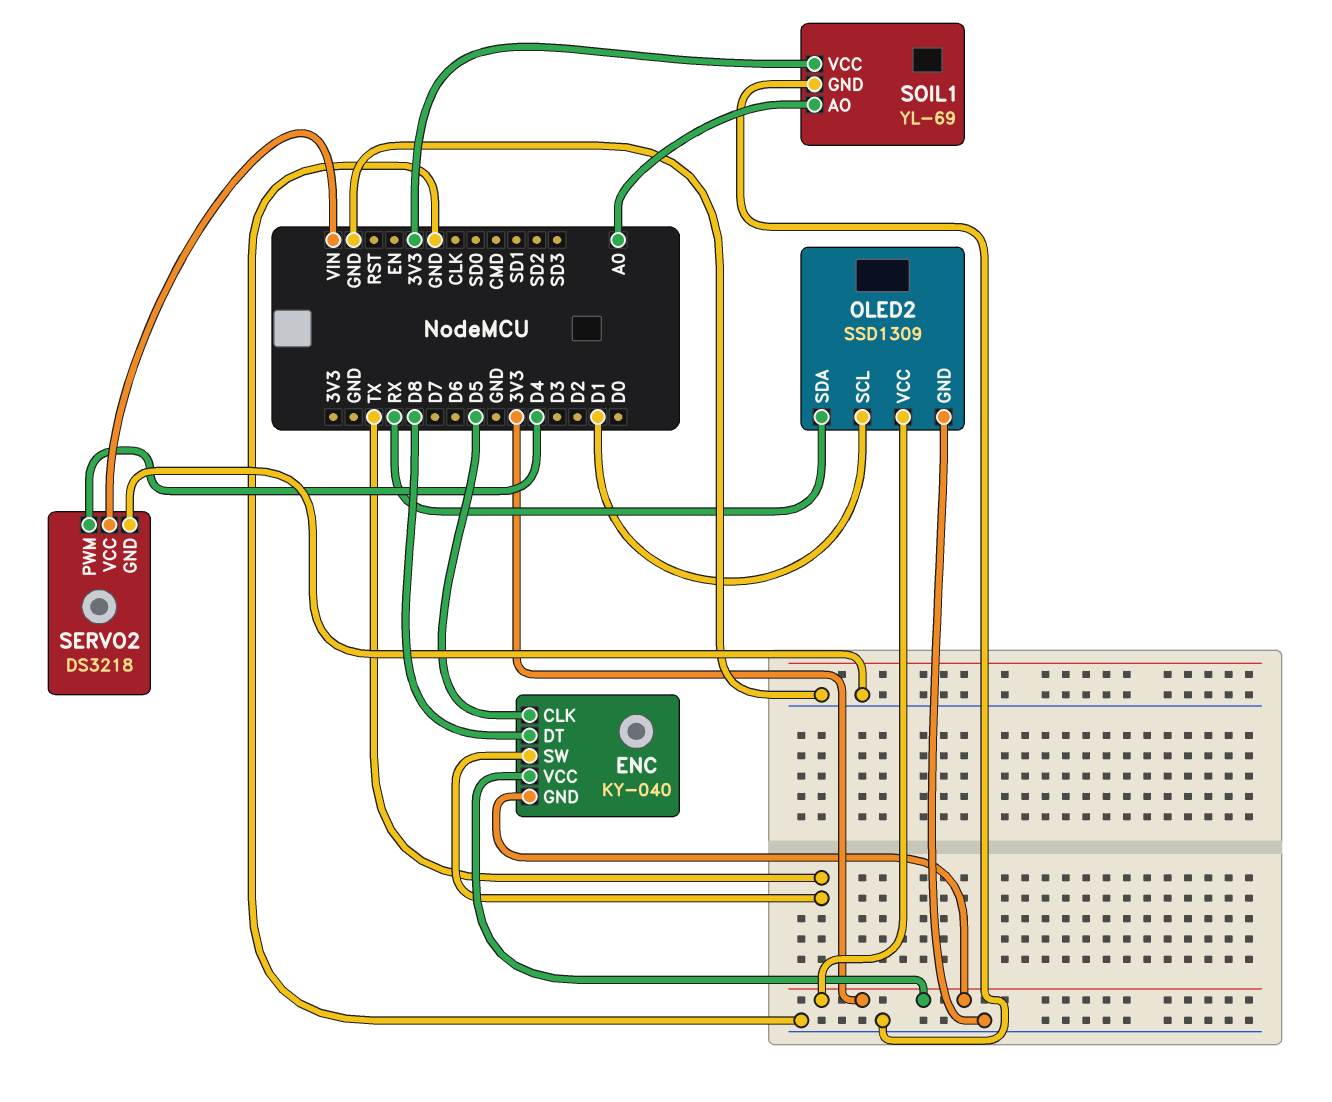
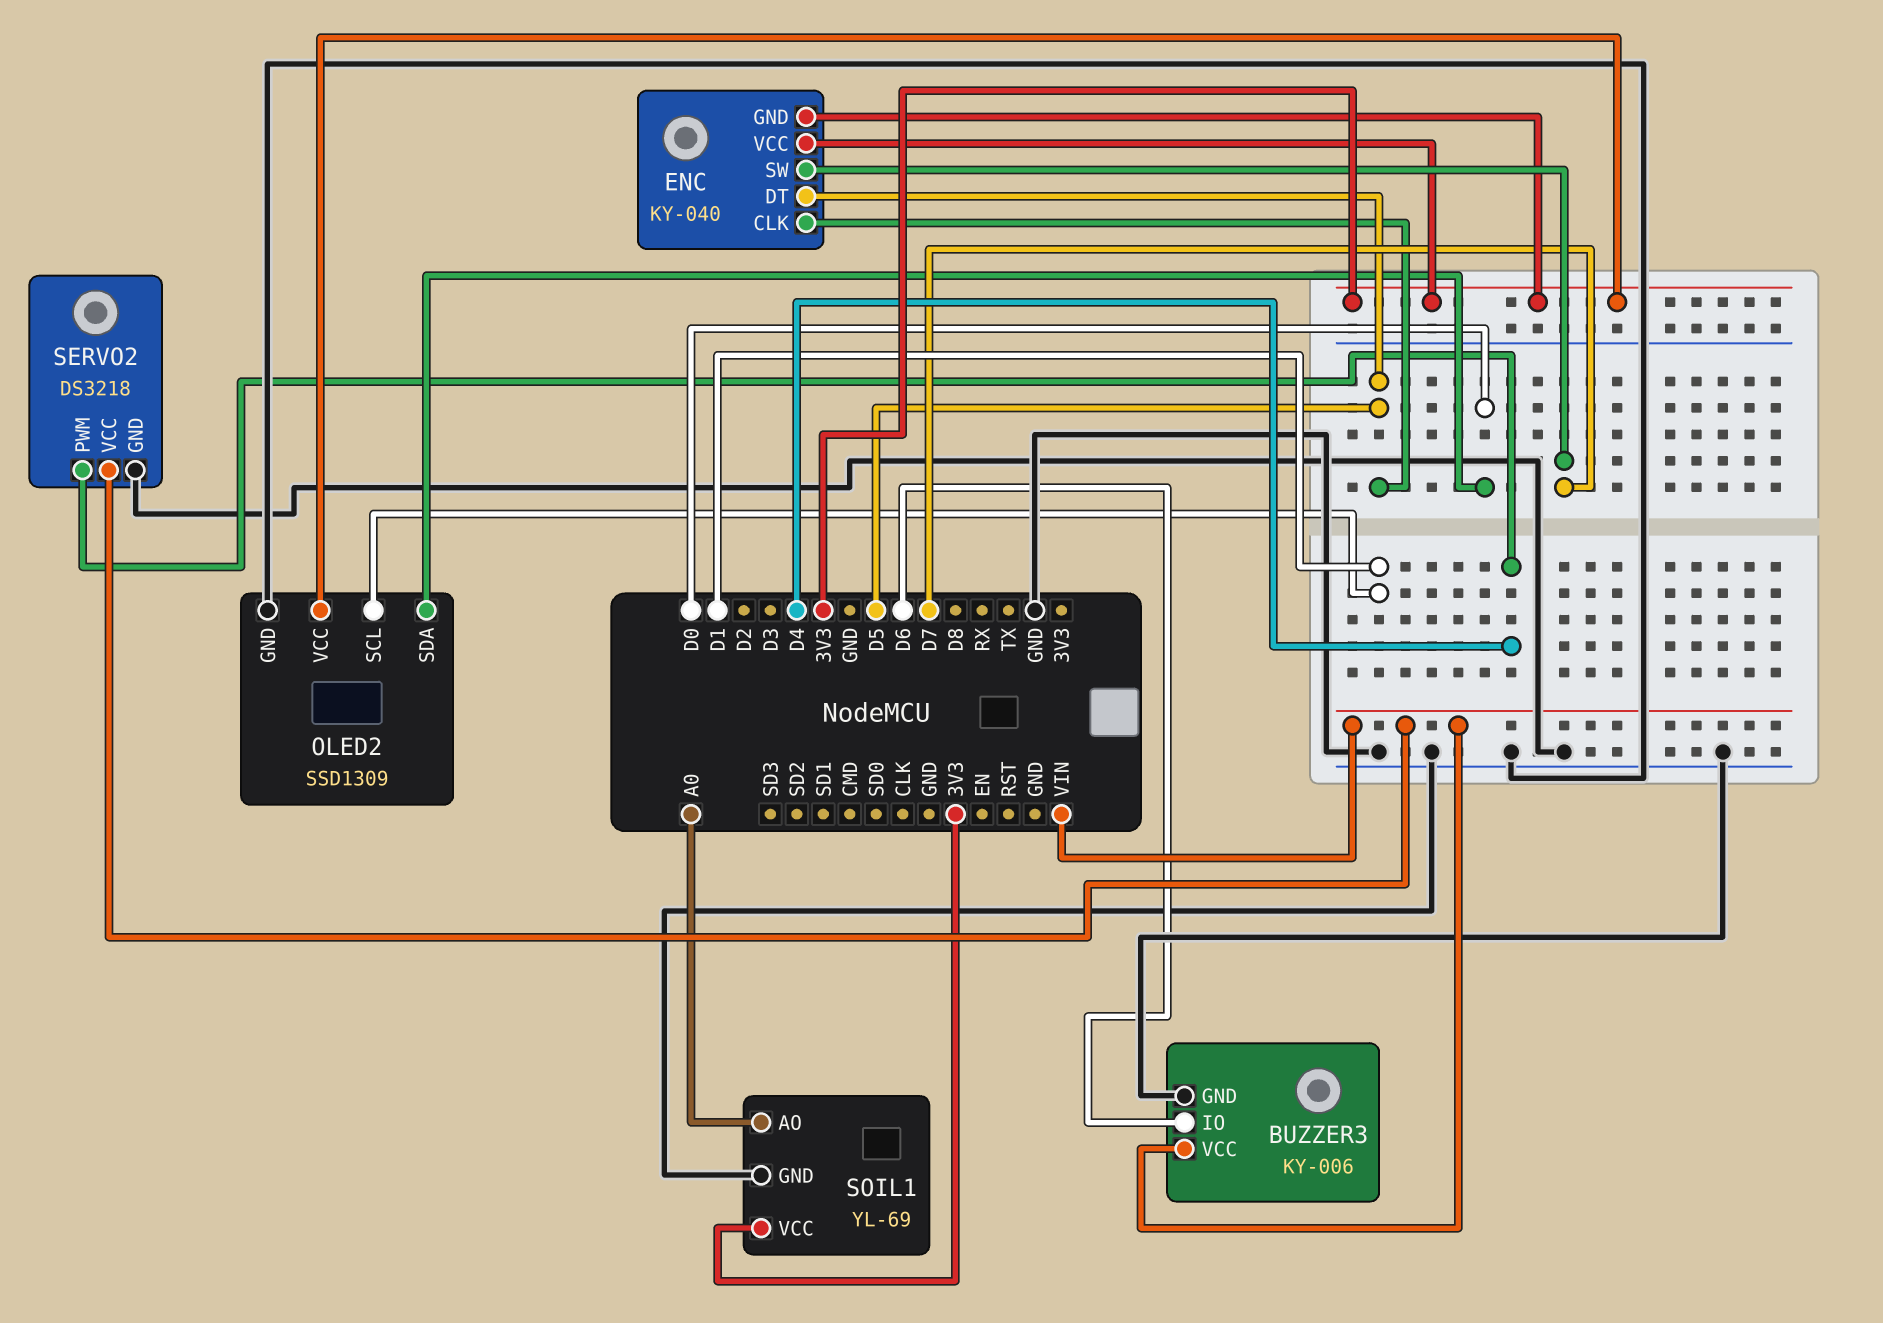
BUZZER3: none -> KY-006
BUZZER3 pin GND: none -> GND
BUZZER3 pin IO: none -> D6
BUZZER3 pin VCC: none -> VIN
ENC pin DT: D8 -> D5
ENC pin SW: TX -> D7
OLED2 pin SDA: RX -> D0

